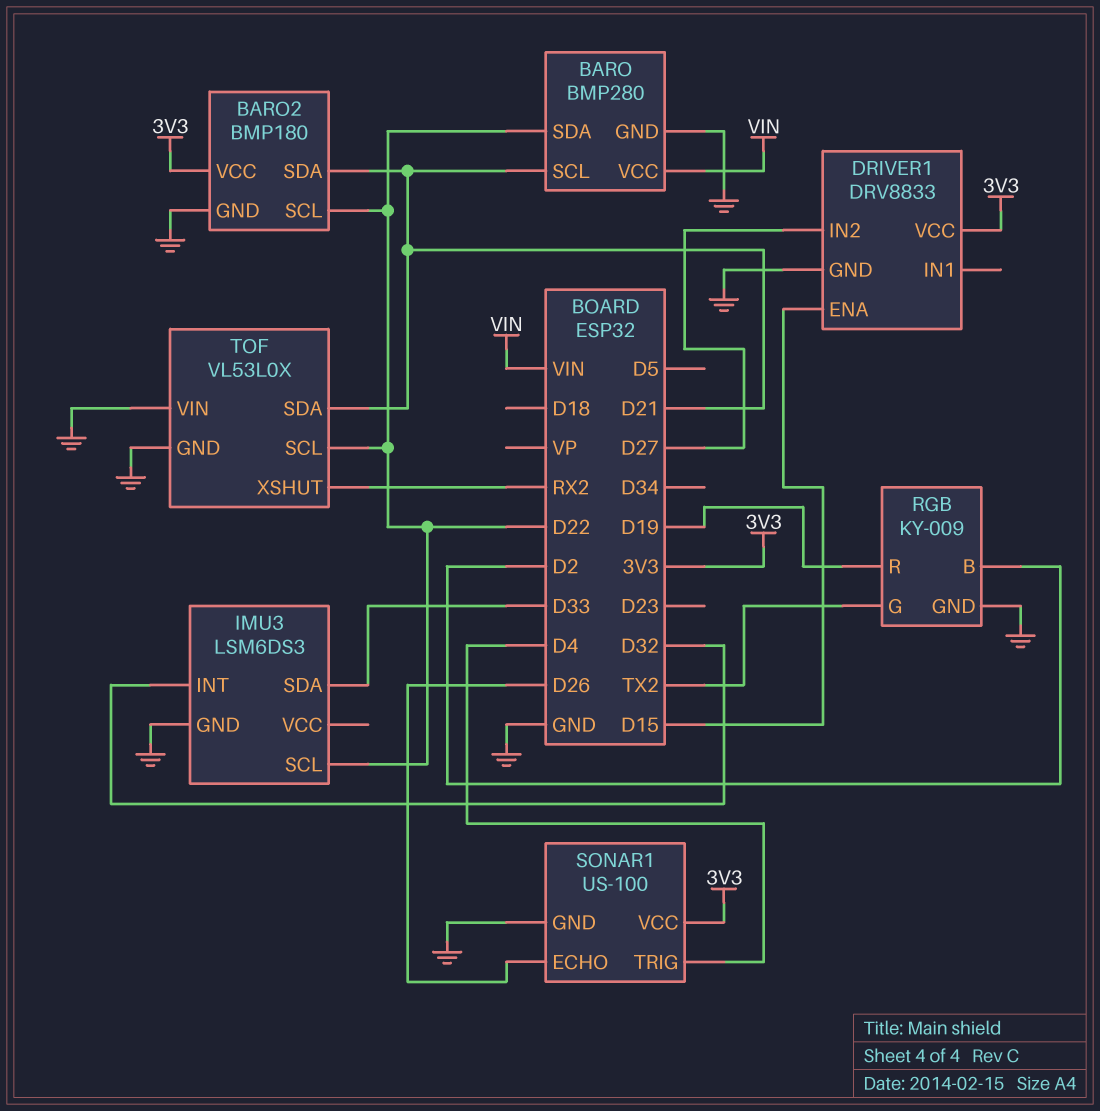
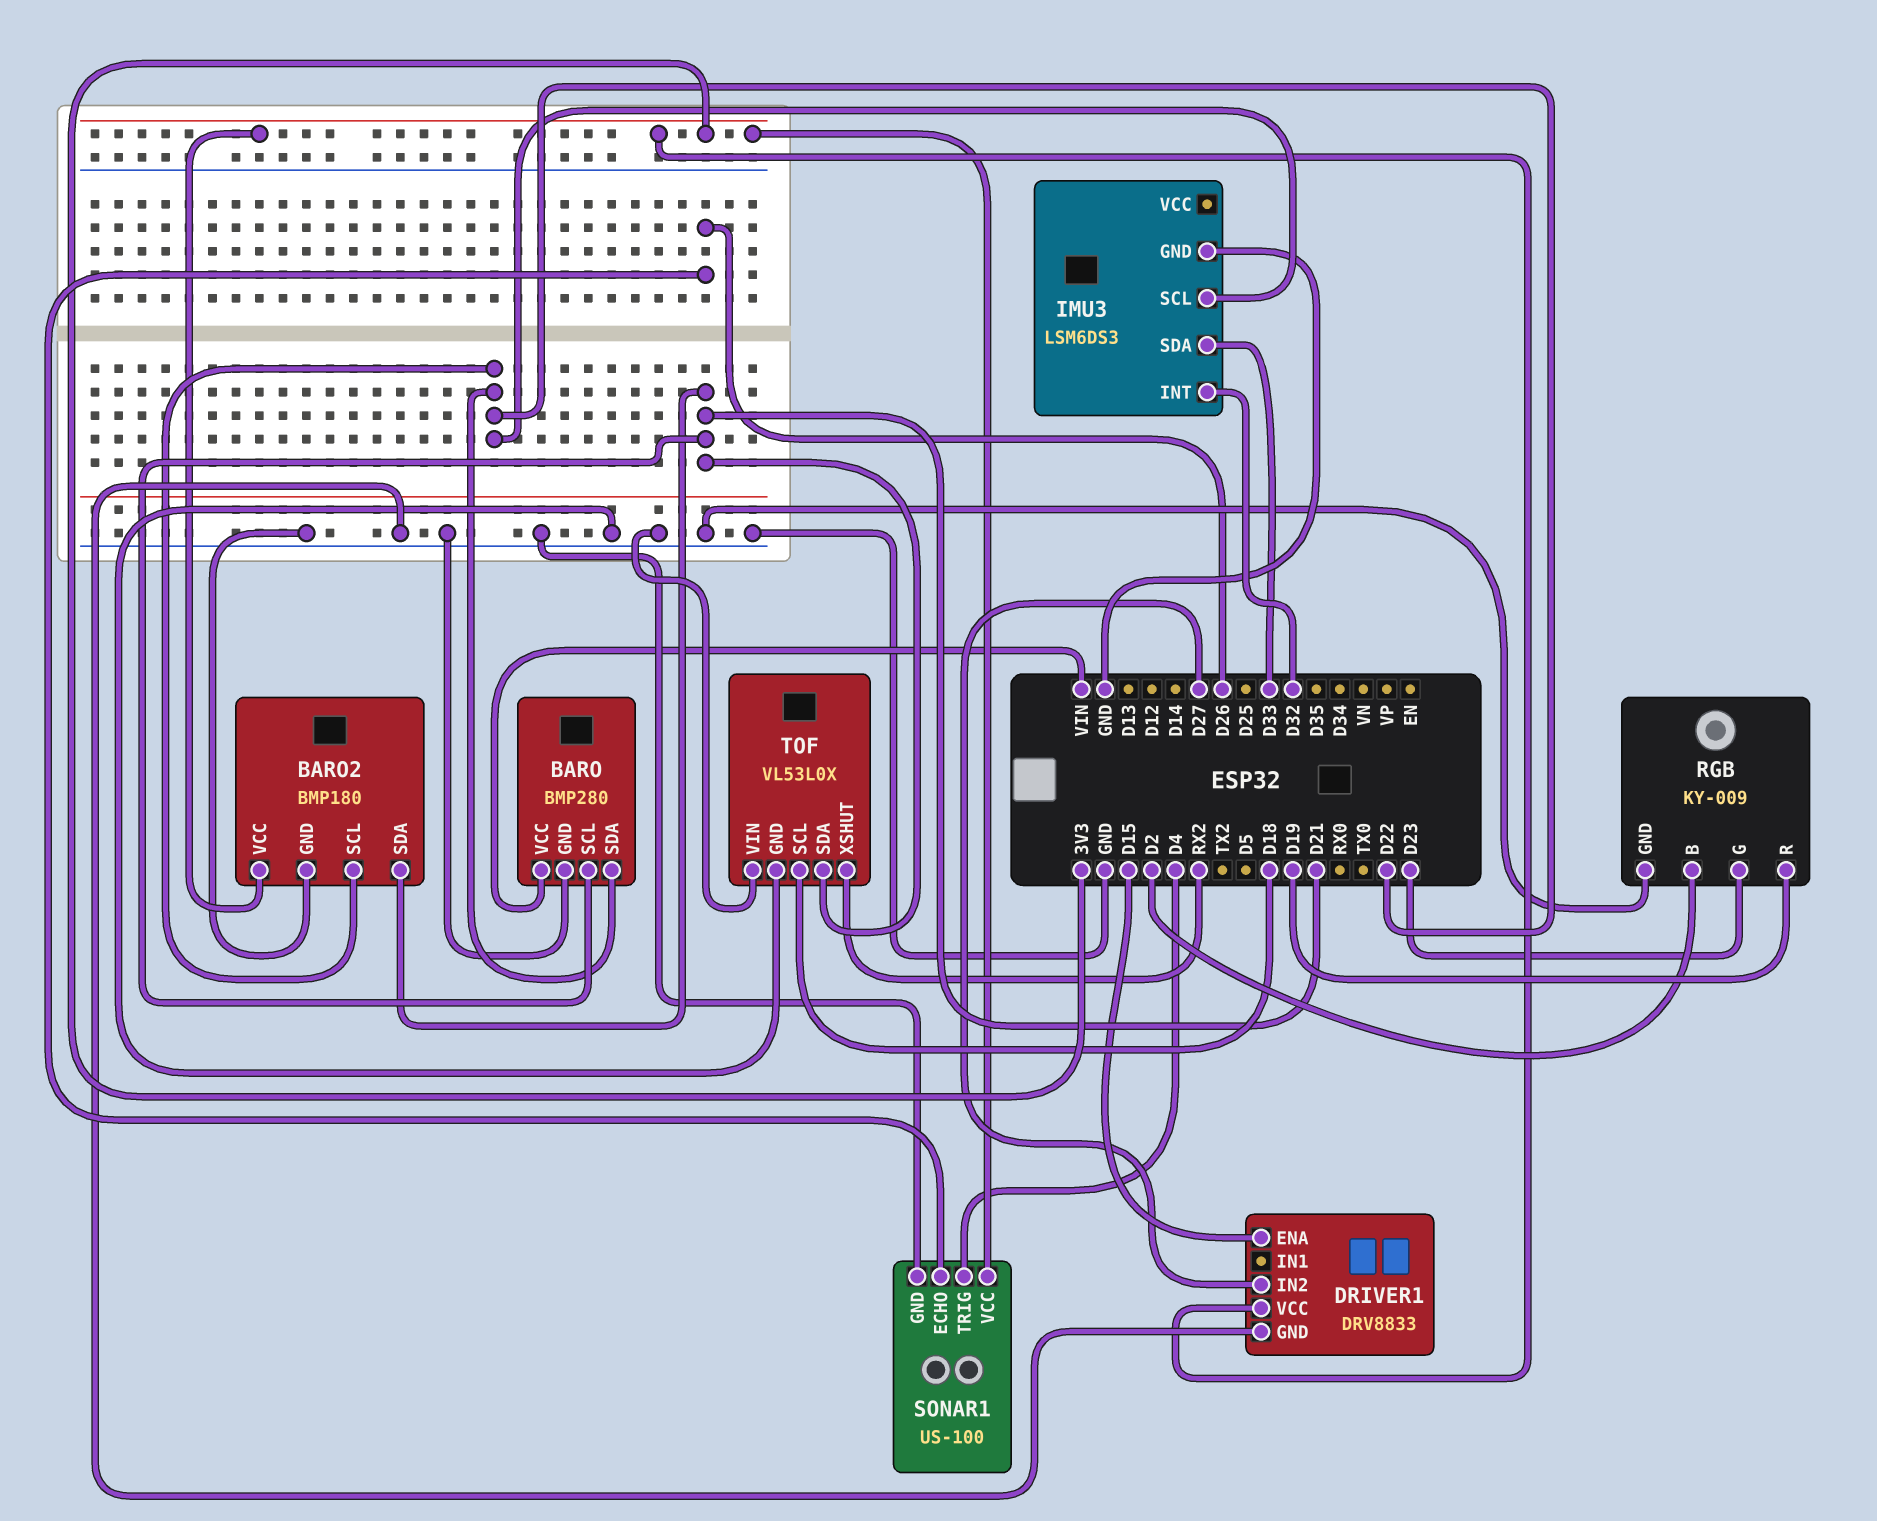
RGB pin G: TX2 -> D23
TOF pin SCL: D22 -> D18

